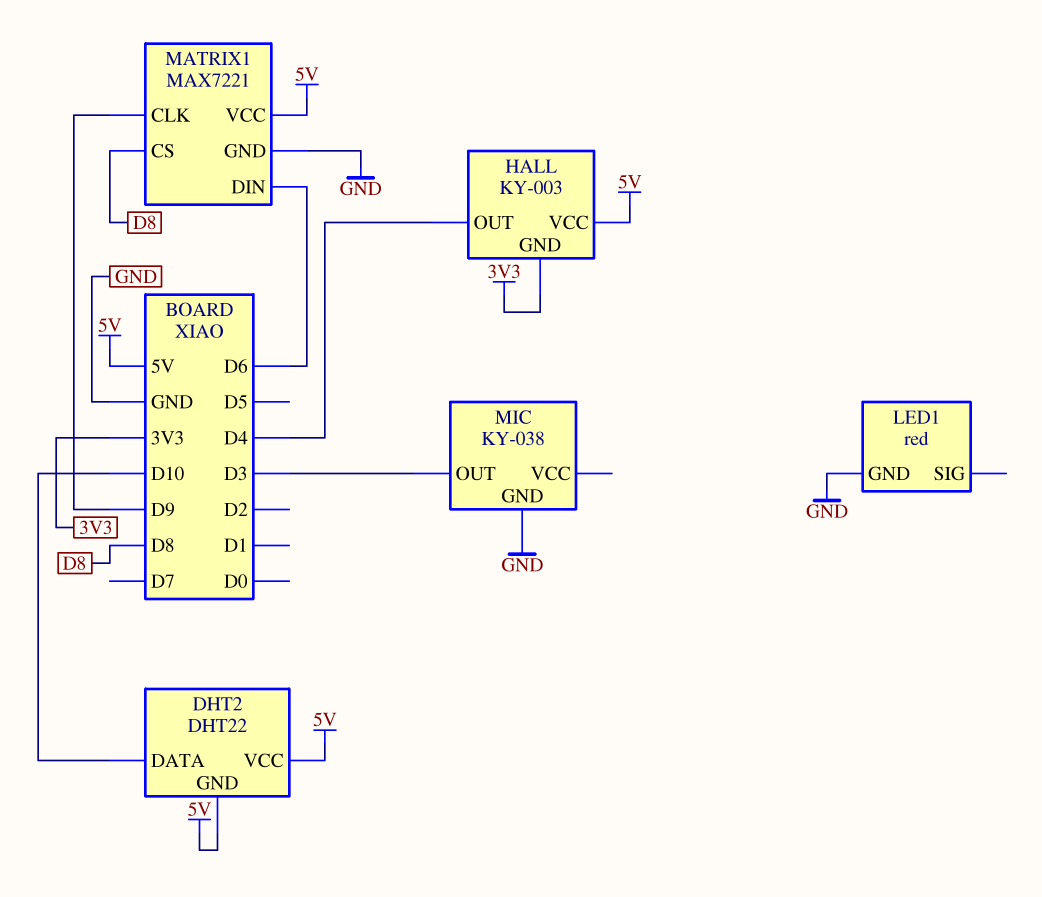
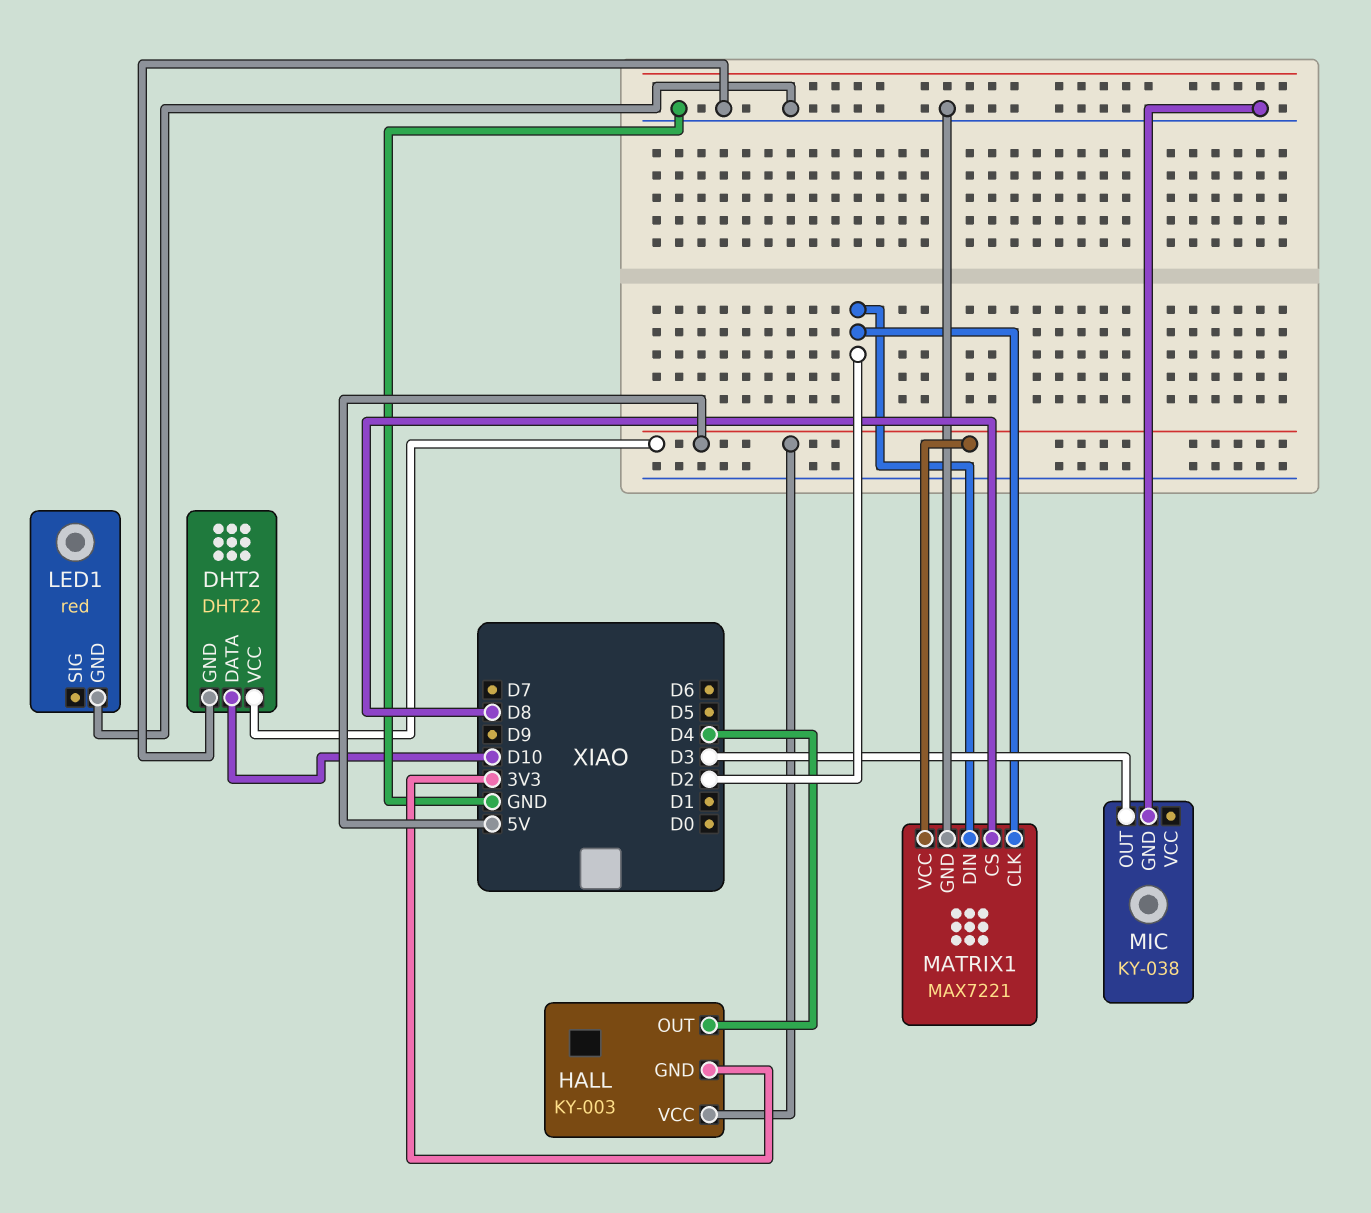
DHT2 pin GND: 5V -> GND
MATRIX1 pin CLK: D9 -> D2
MATRIX1 pin DIN: D6 -> D2

